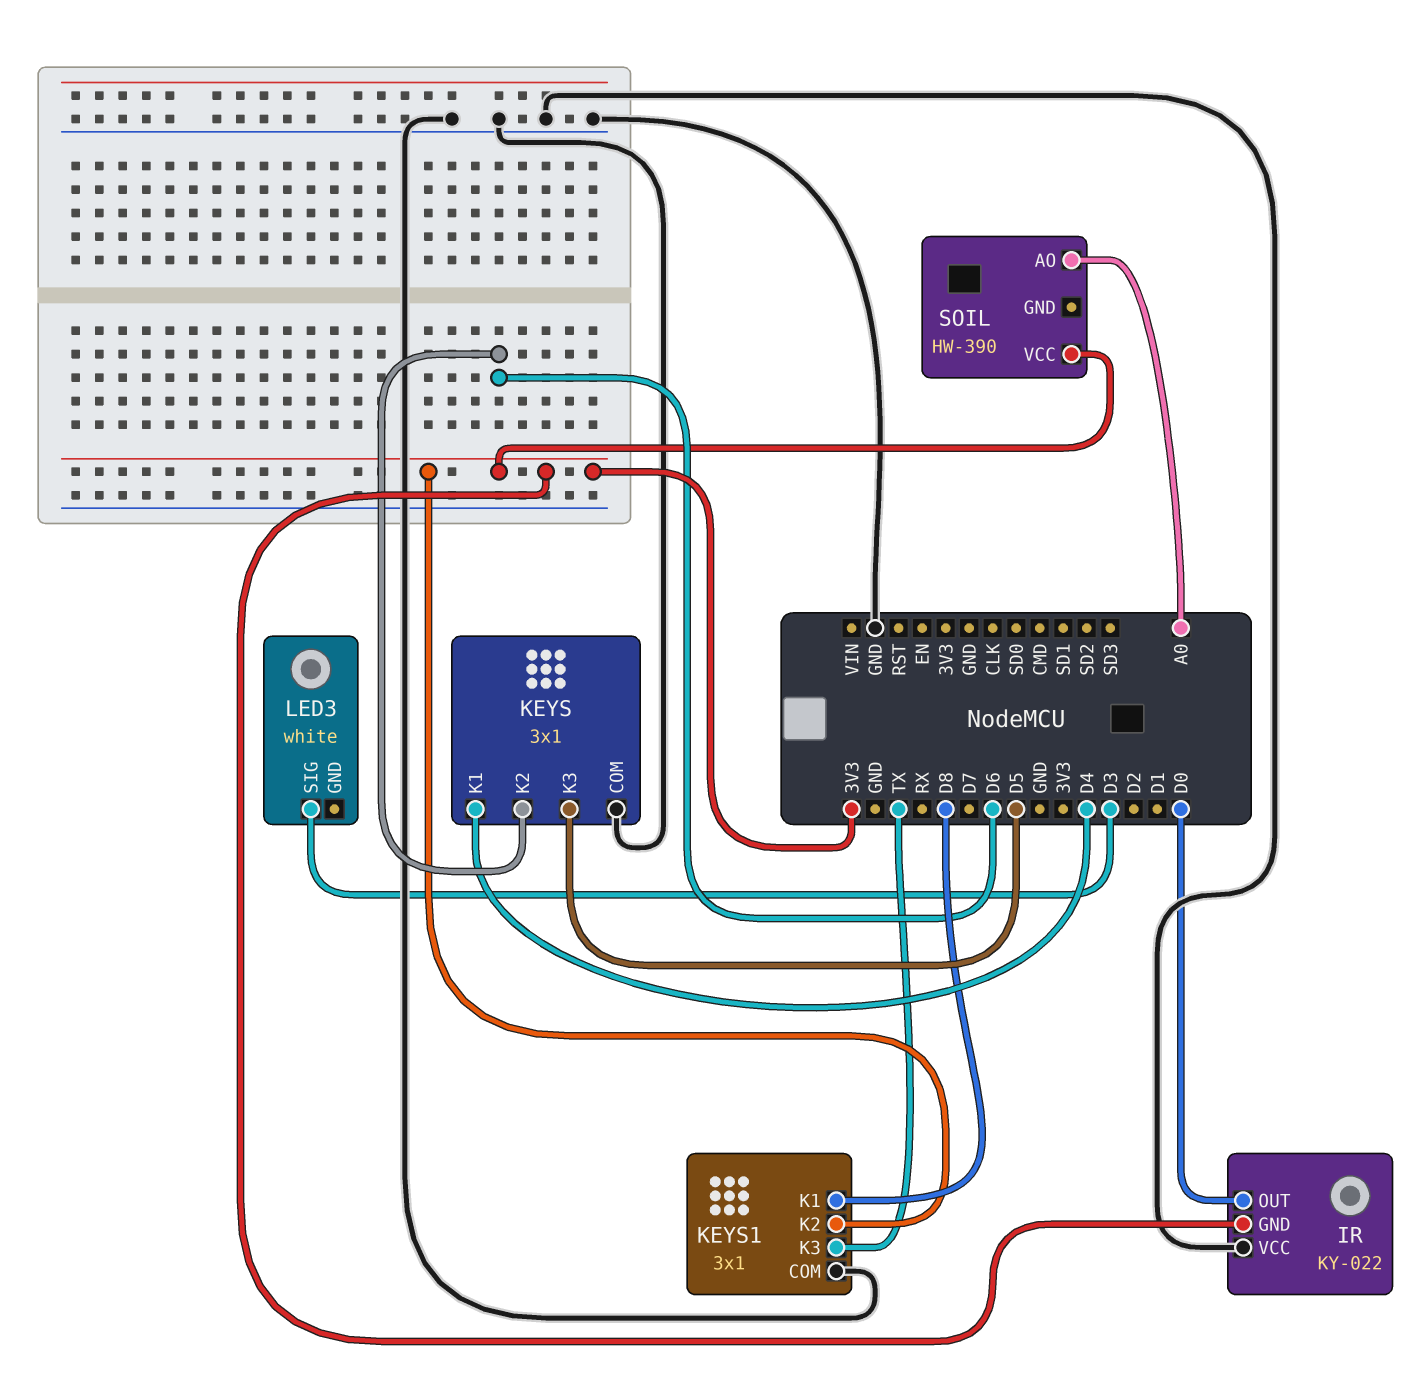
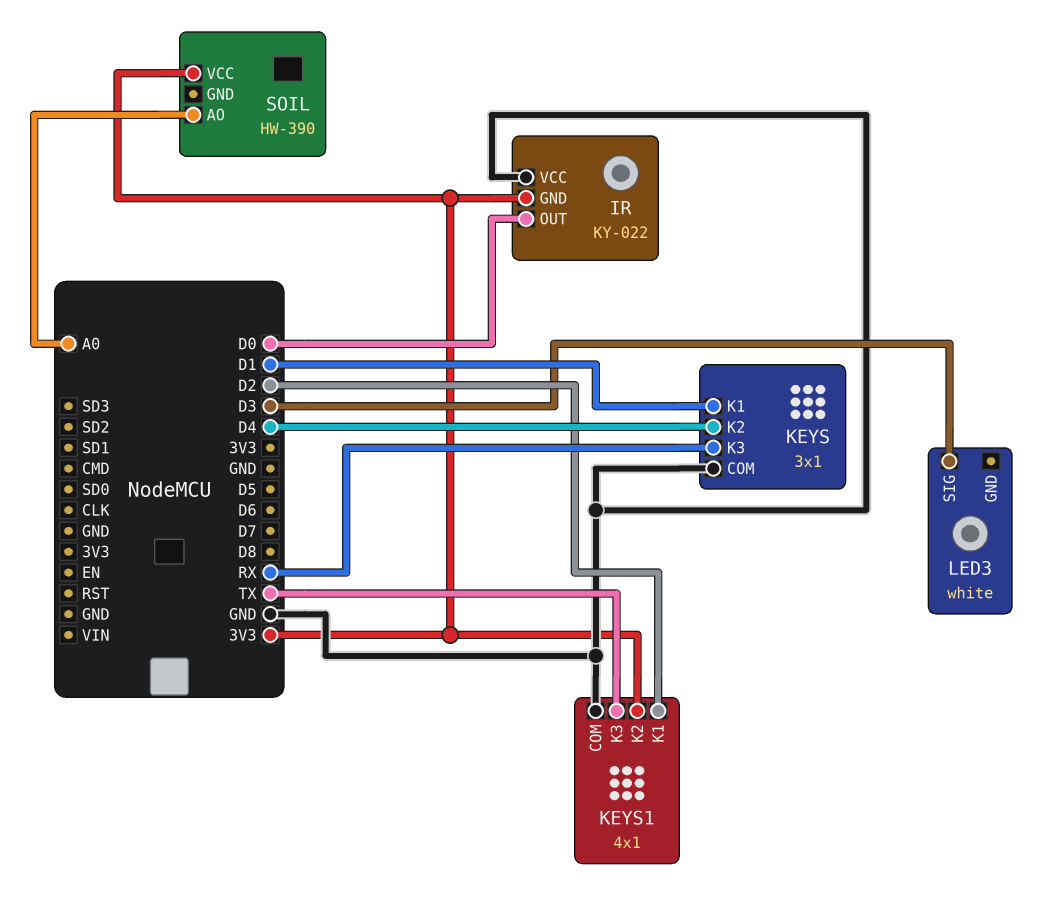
KEYS pin K1: D4 -> D1
KEYS pin K2: D6 -> D4
KEYS pin K3: D5 -> RX
KEYS1: 3x1 -> 4x1
KEYS1 pin K1: D8 -> D2

